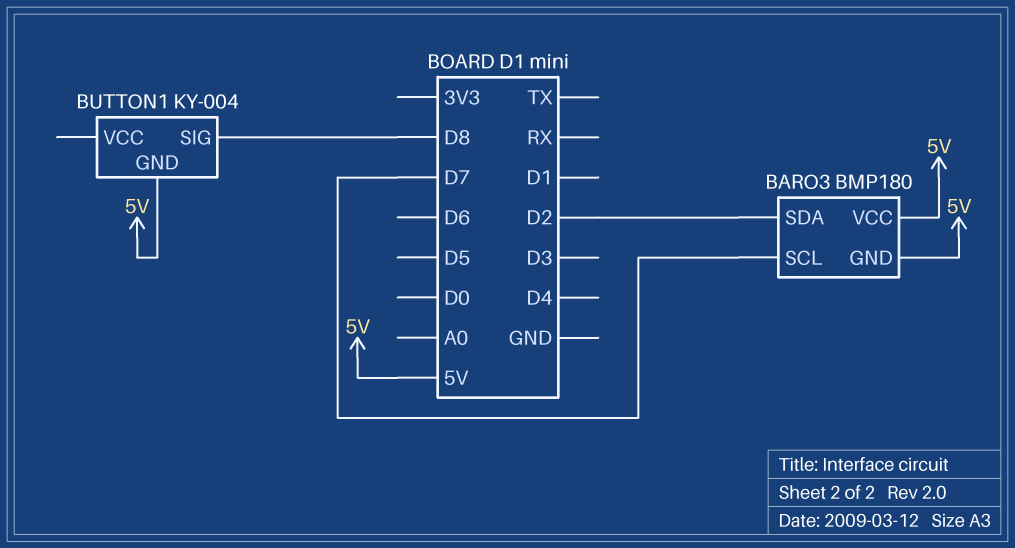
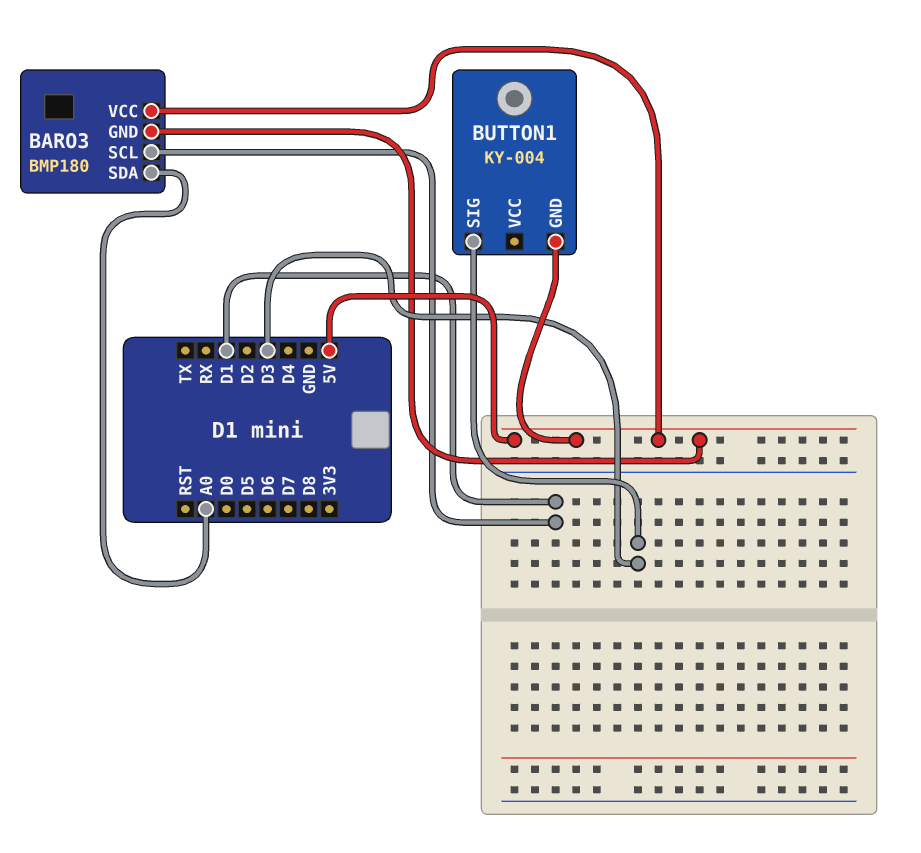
BARO3 pin SCL: D7 -> D1
BARO3 pin SDA: D2 -> A0
BUTTON1 pin SIG: D8 -> D3

